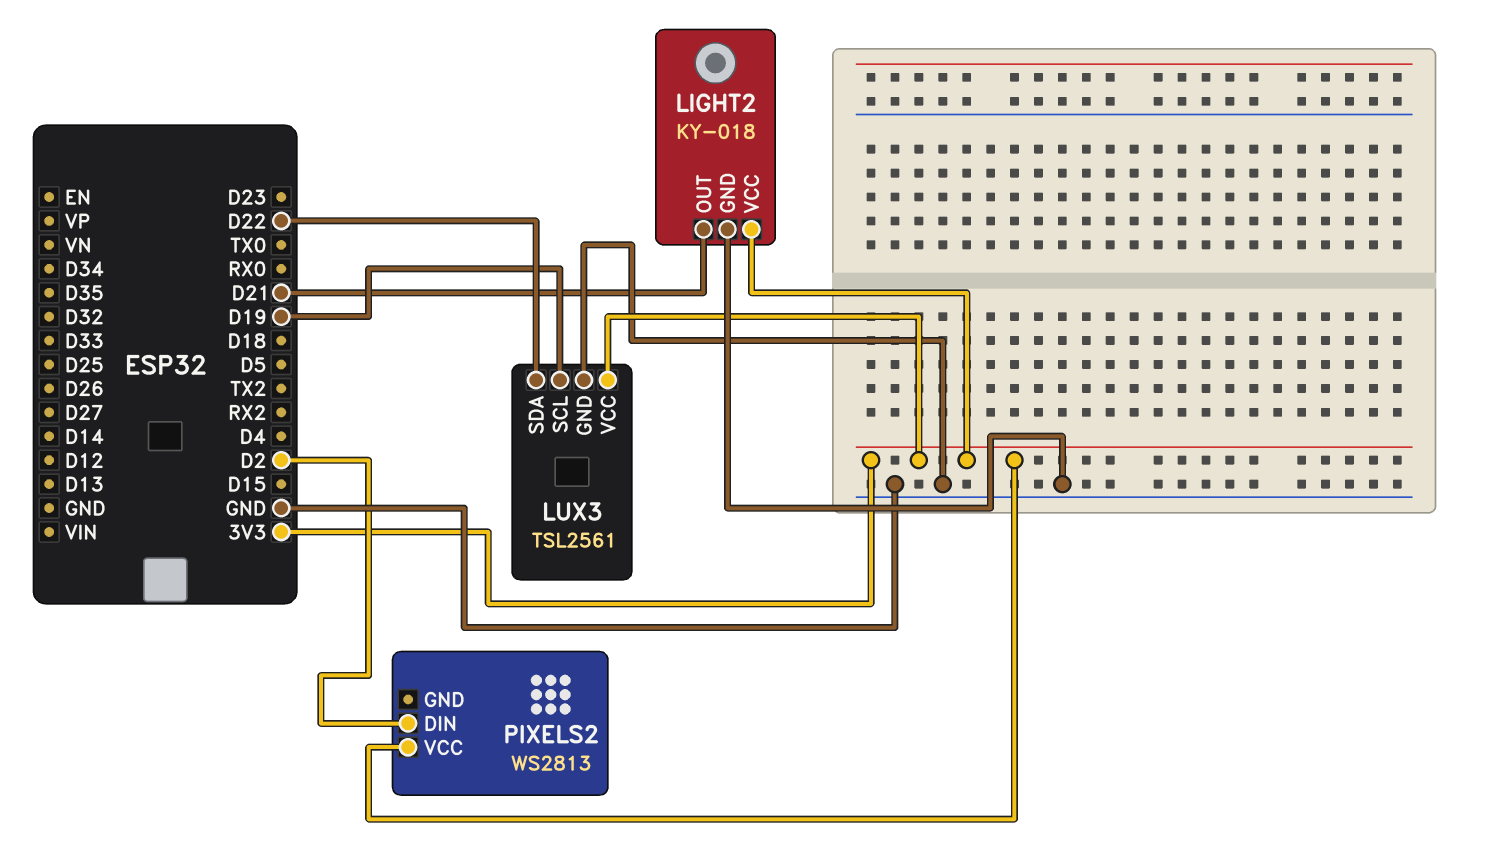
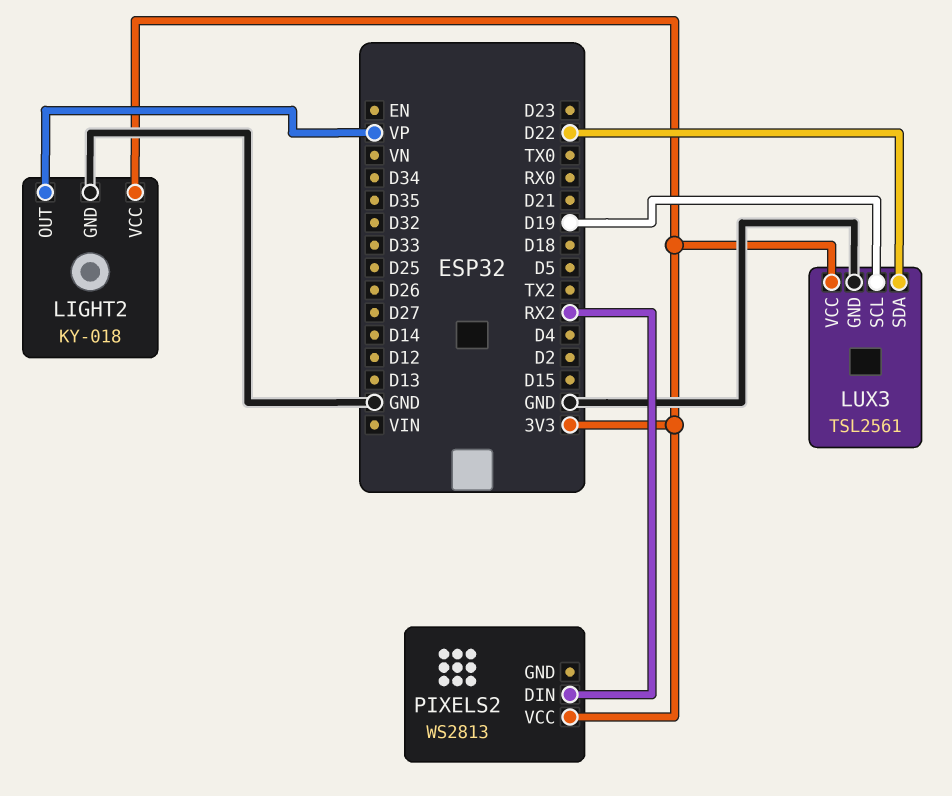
LIGHT2 pin OUT: D21 -> VP
PIXELS2 pin DIN: D2 -> RX2

